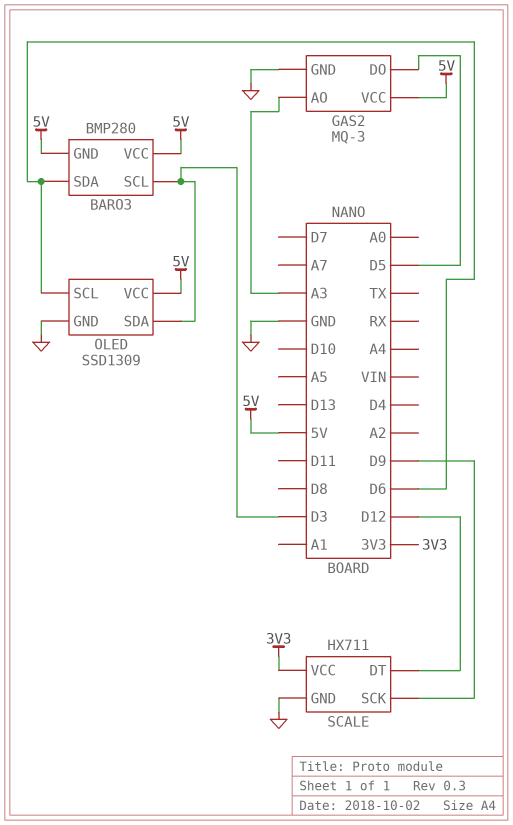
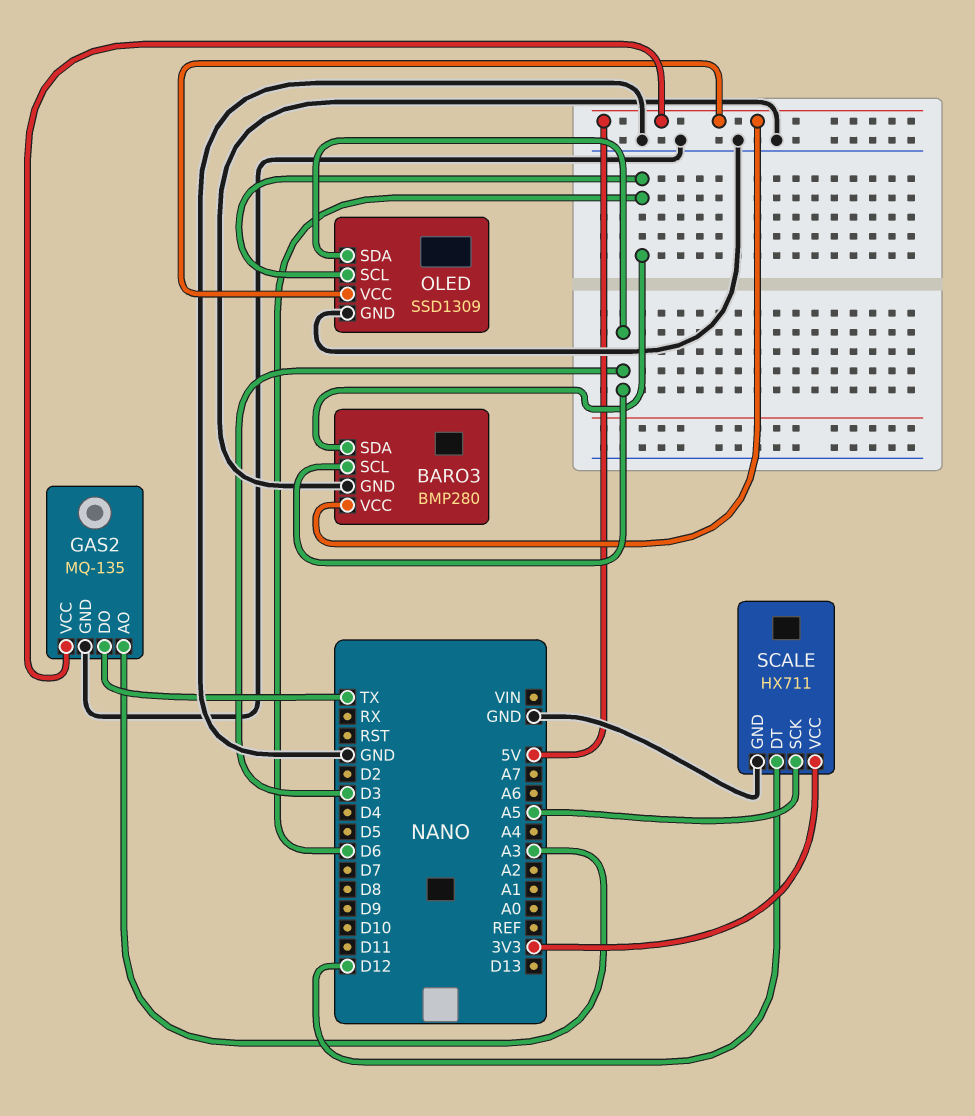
BARO3 pin GND: 5V -> GND
GAS2: MQ-3 -> MQ-135
GAS2 pin DO: D5 -> TX
SCALE pin SCK: D9 -> A5

